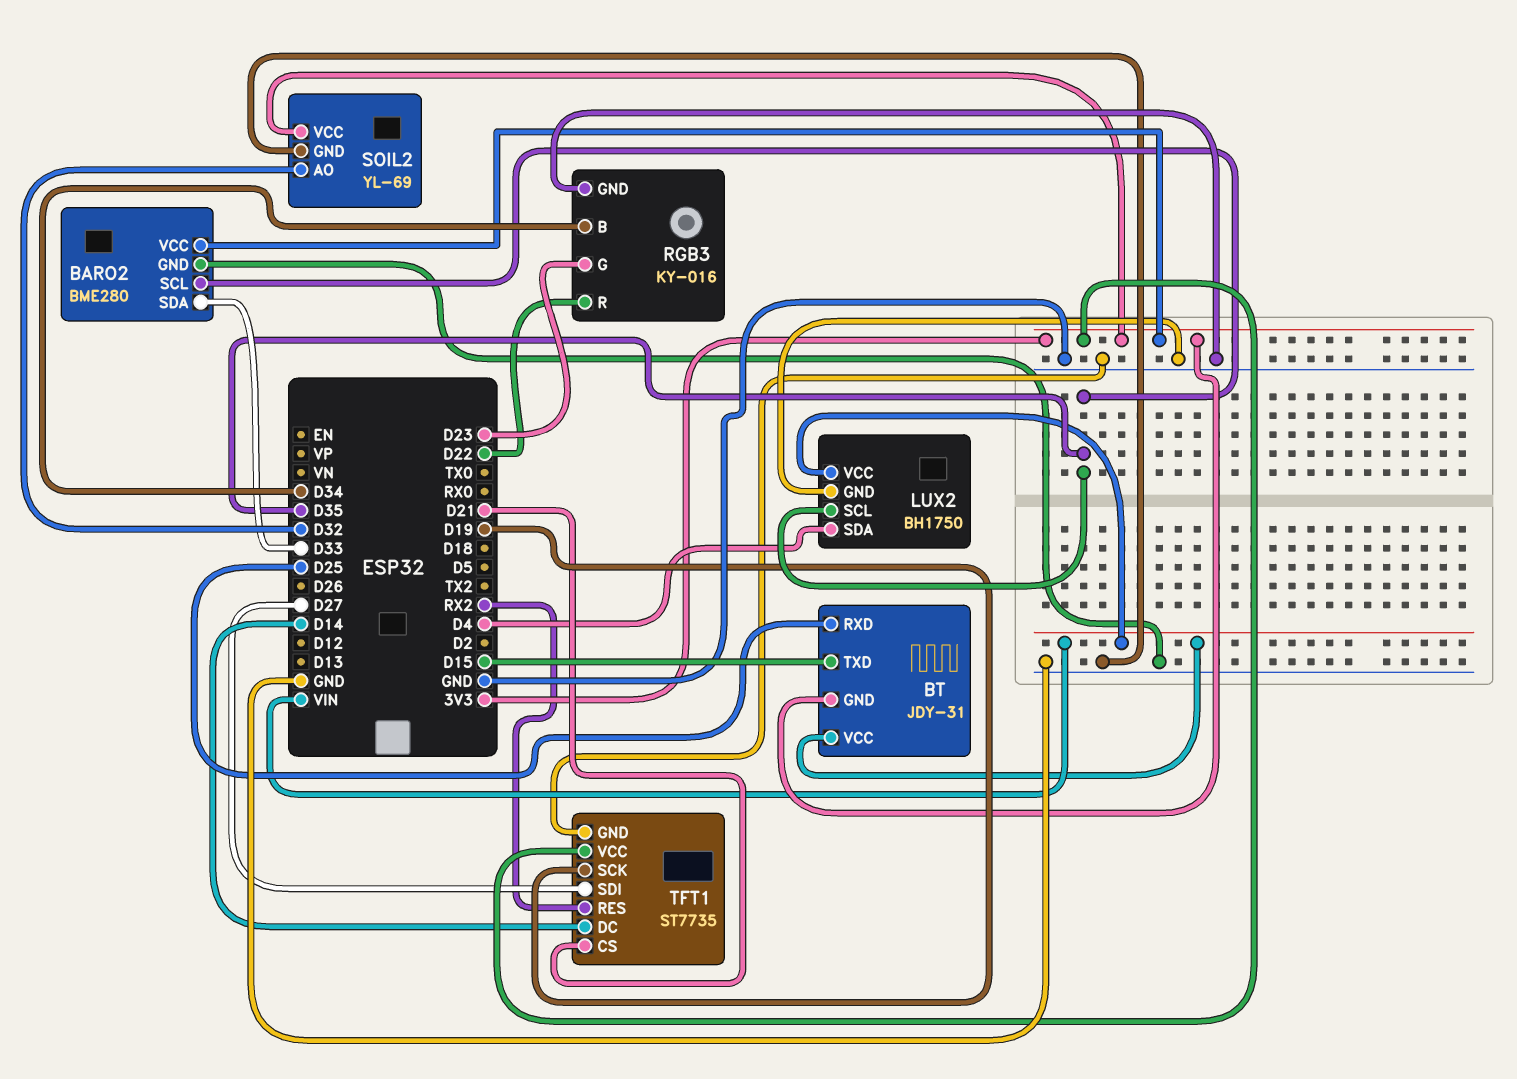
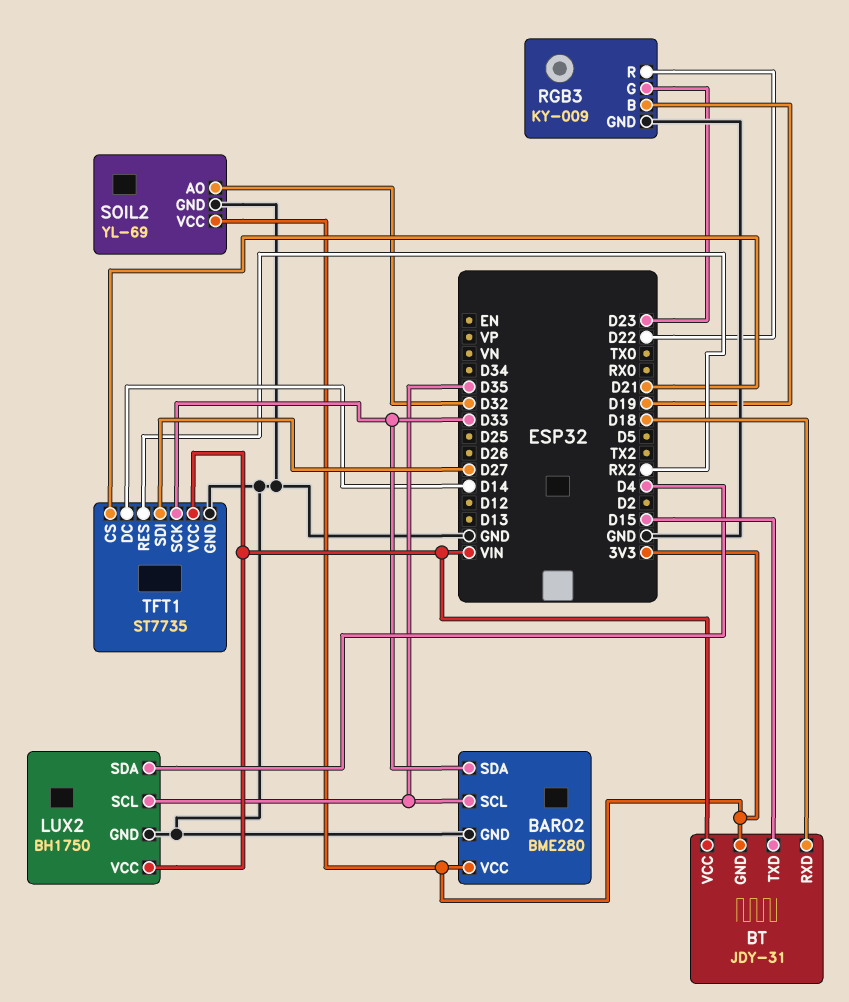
BT pin RXD: D25 -> D18
RGB3: KY-016 -> KY-009
RGB3 pin B: D34 -> D19
TFT1 pin SCK: D19 -> D33
TFT1 pin VCC: 3V3 -> VIN

